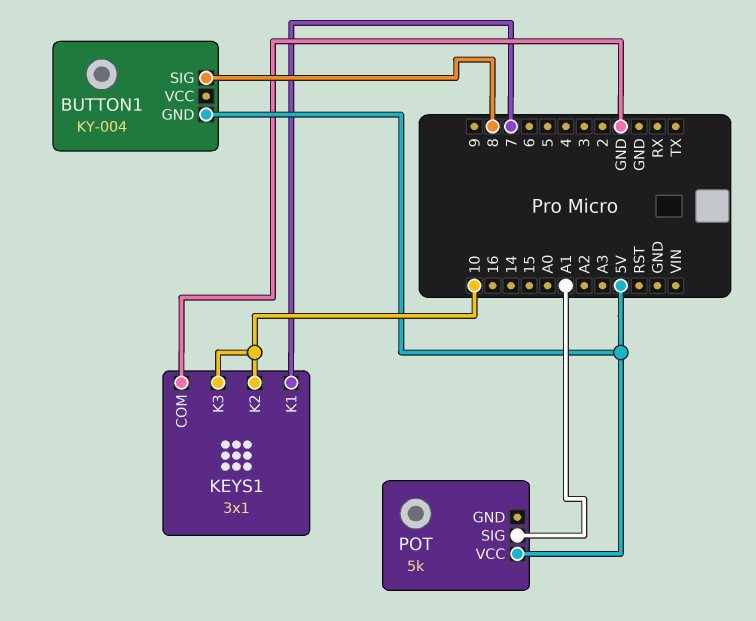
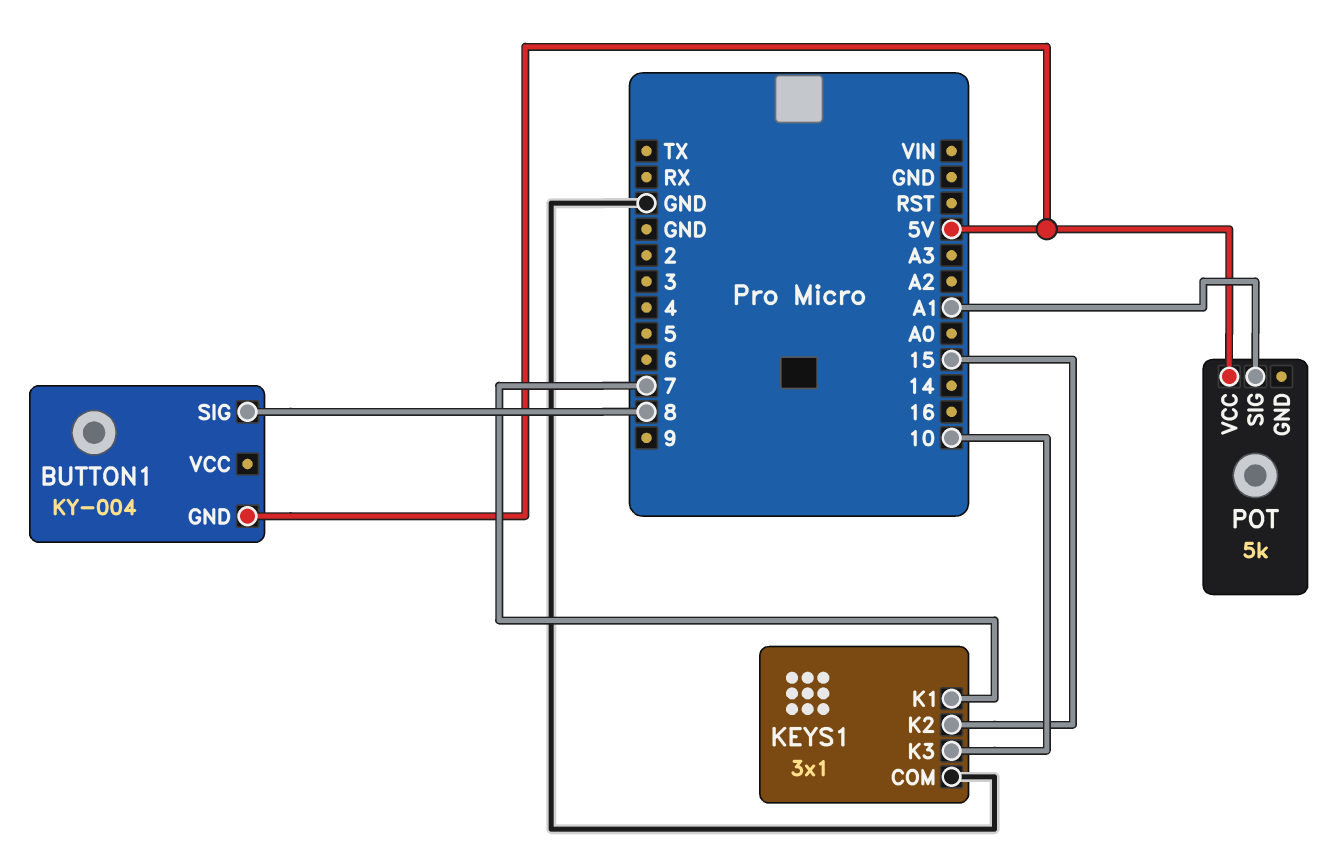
KEYS1 pin K2: 10 -> 15

